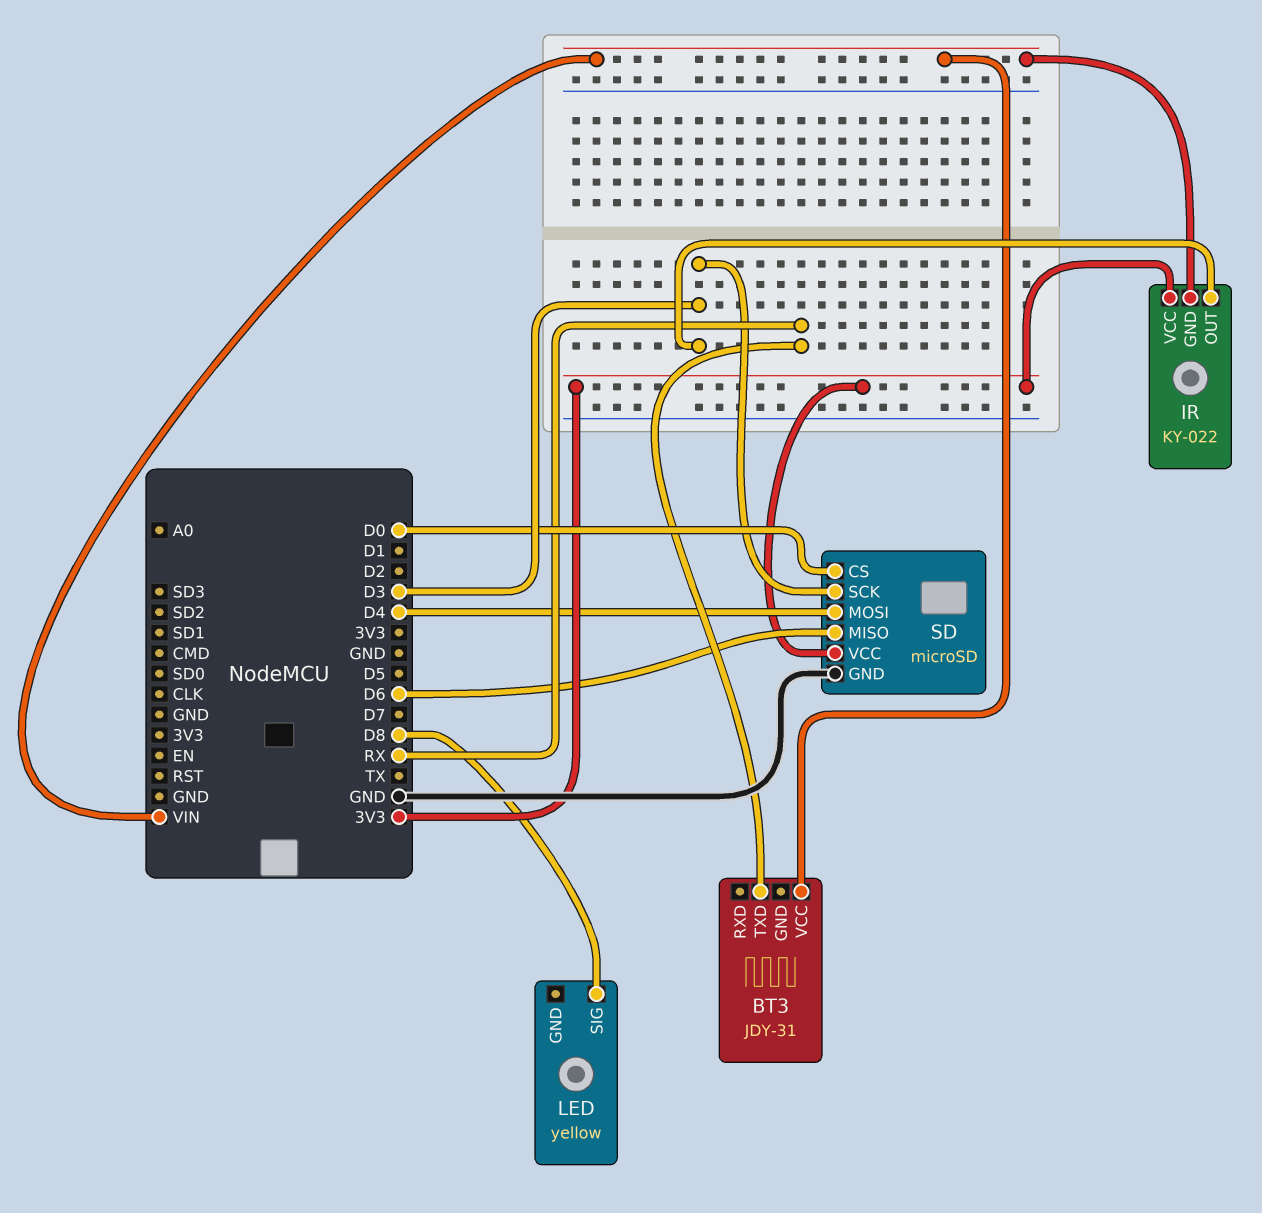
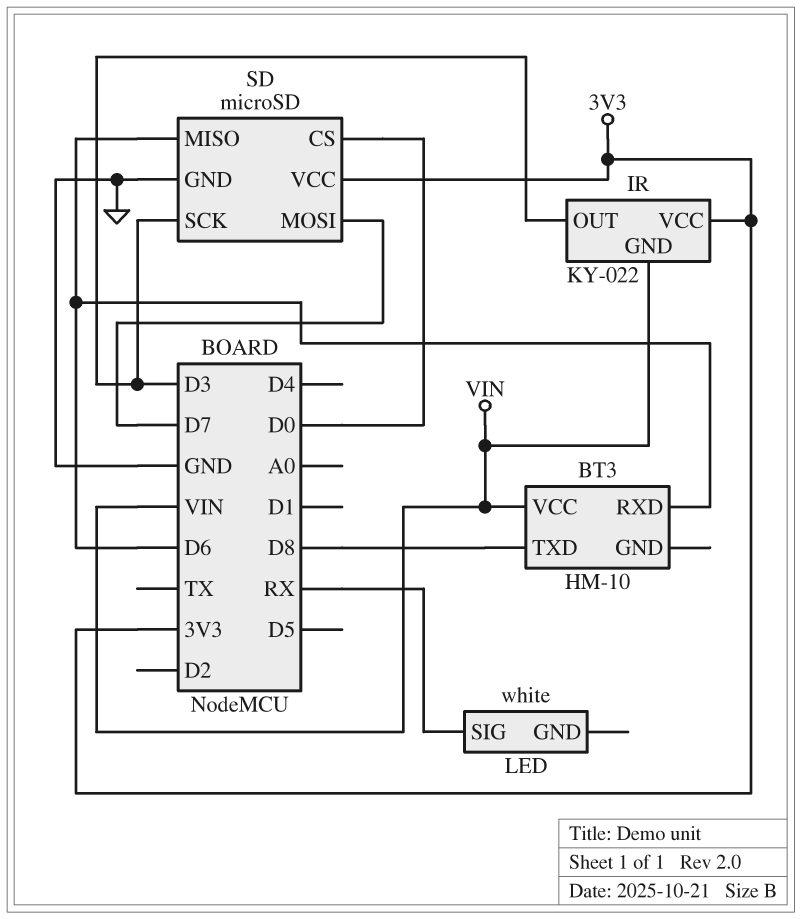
BT3: JDY-31 -> HM-10
BT3 pin RXD: none -> D6
BT3 pin TXD: RX -> D8
LED: yellow -> white
LED pin SIG: D8 -> RX
SD pin MOSI: D4 -> D7

